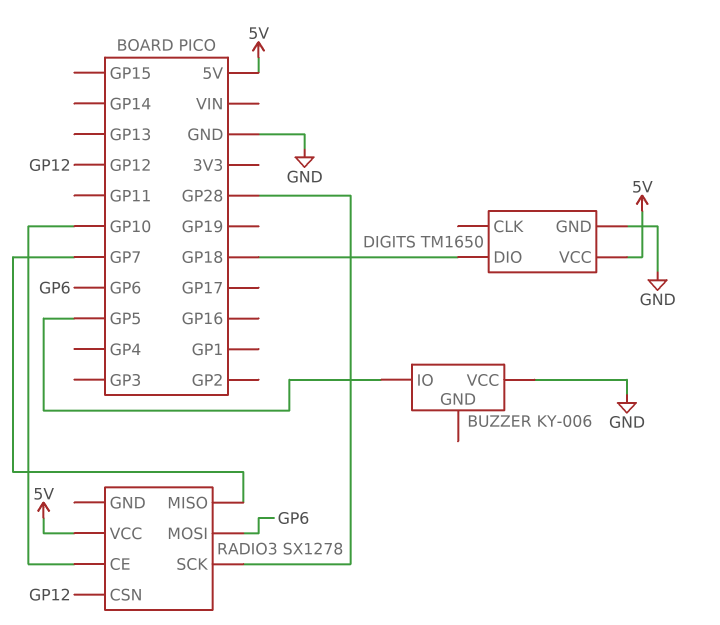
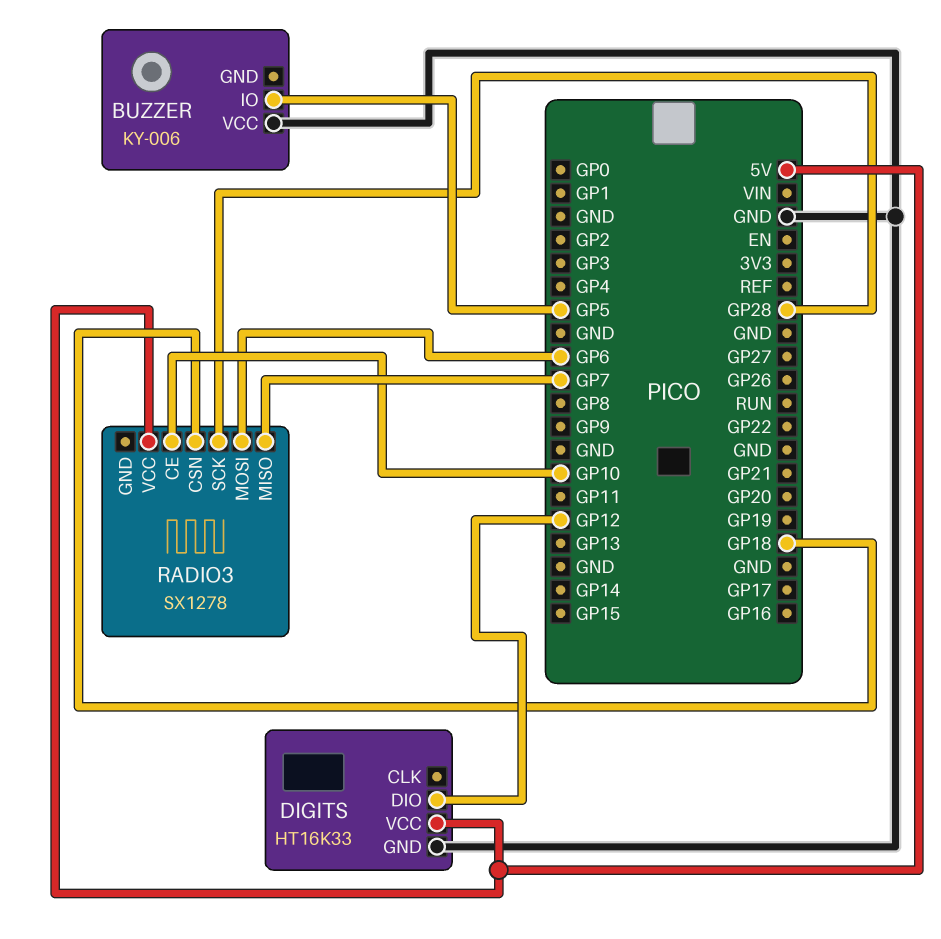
DIGITS: TM1650 -> HT16K33
DIGITS pin DIO: GP18 -> GP12
RADIO3 pin CSN: GP12 -> GP18

